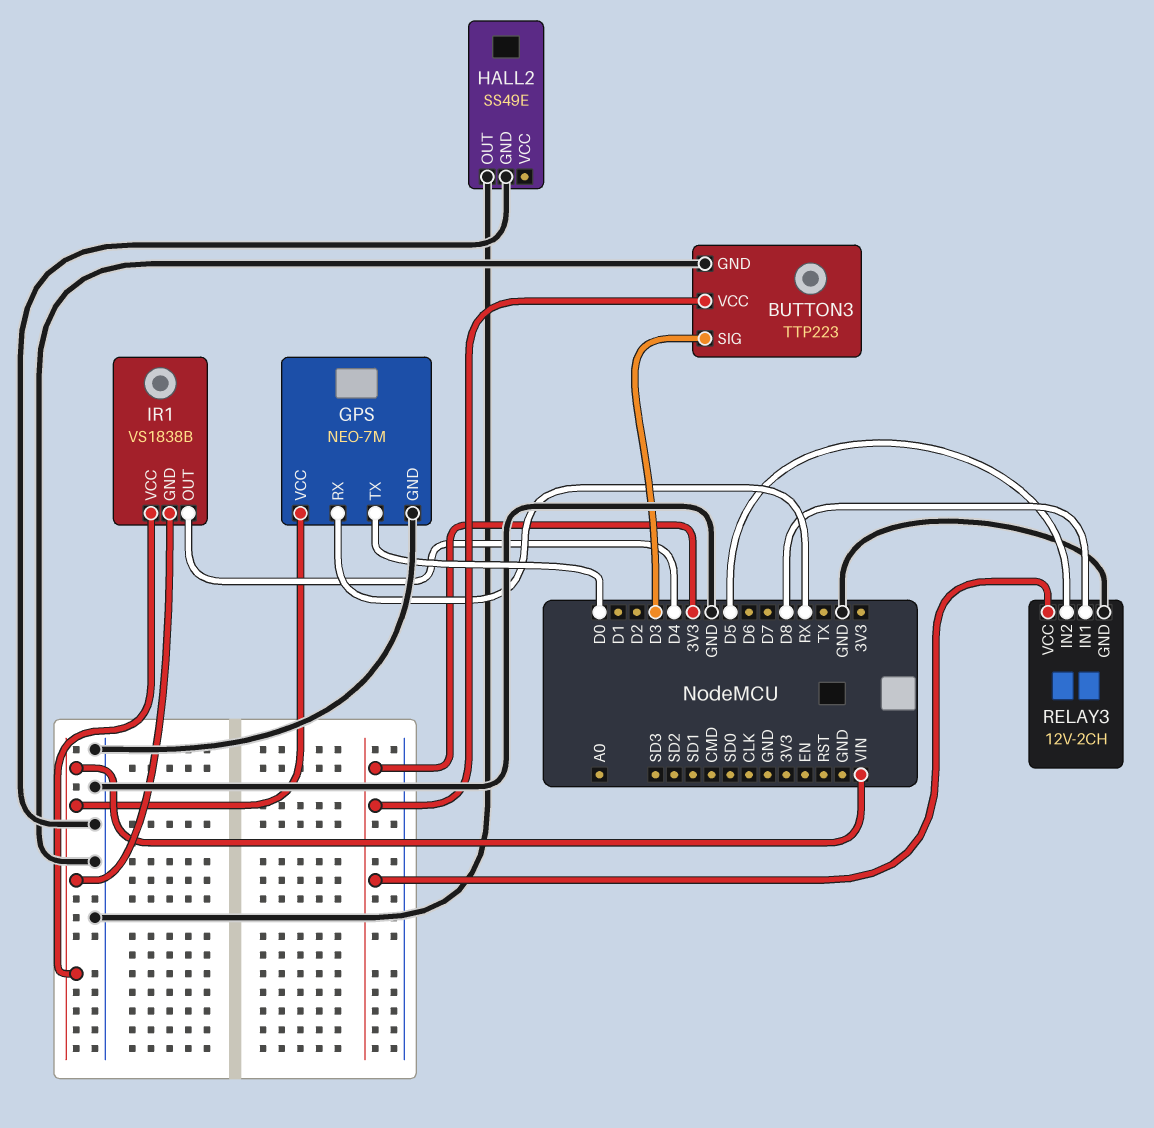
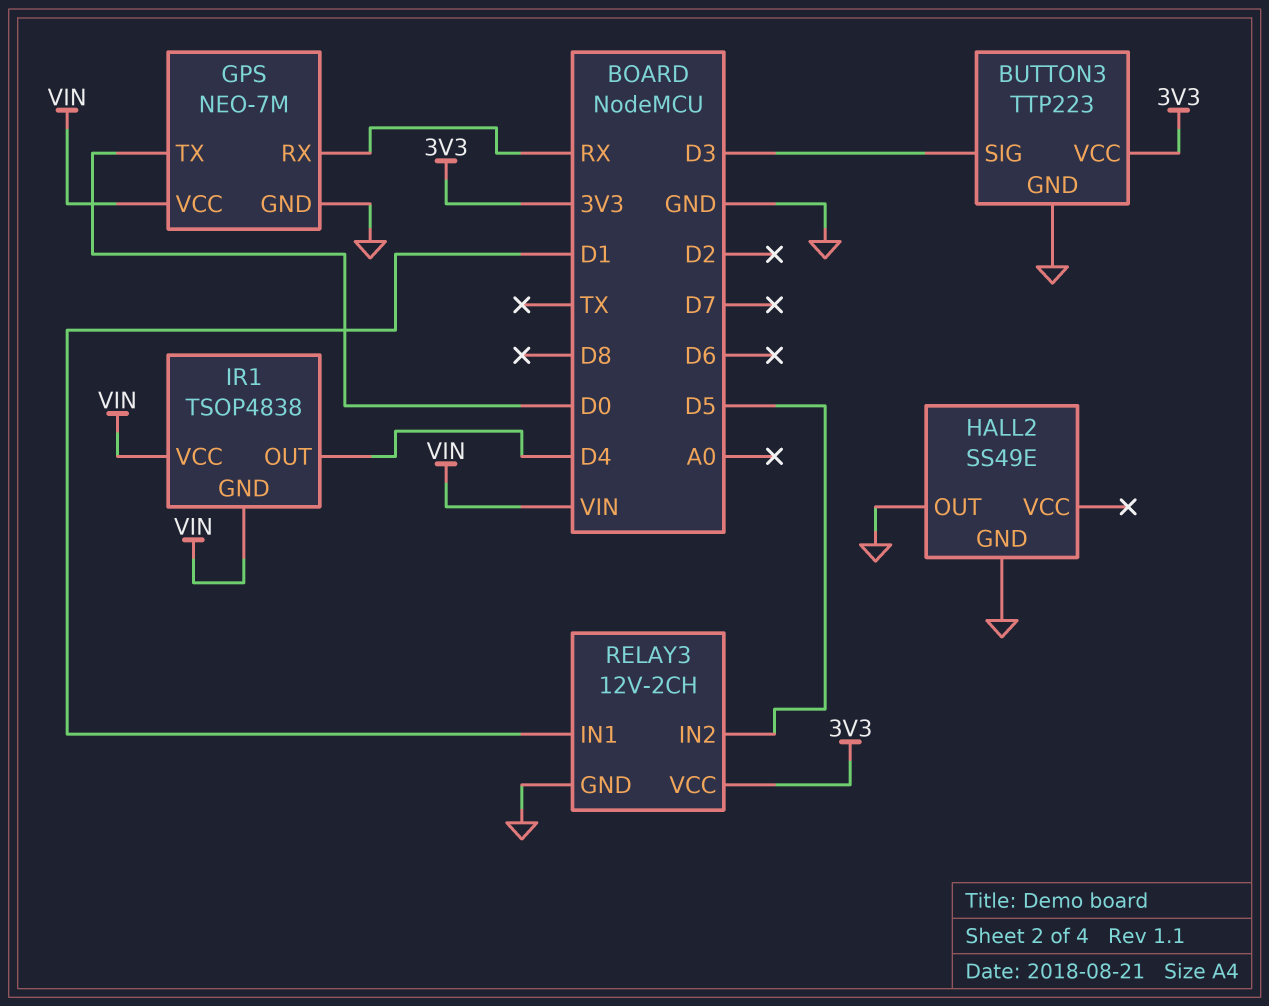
IR1: VS1838B -> TSOP4838
RELAY3 pin IN1: D8 -> D1

